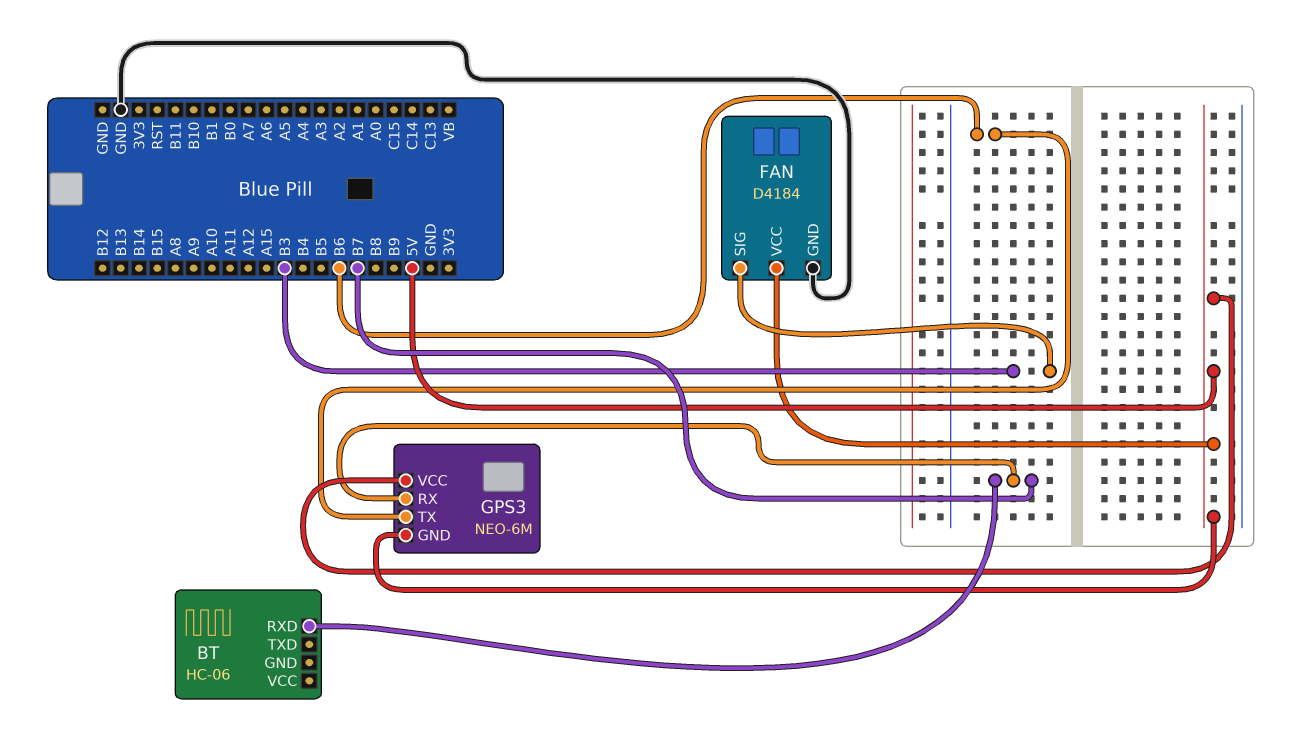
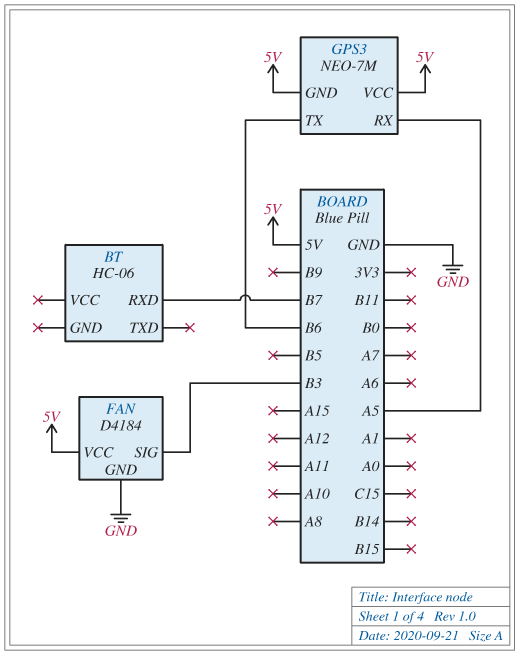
GPS3: NEO-6M -> NEO-7M
GPS3 pin RX: B7 -> A5

